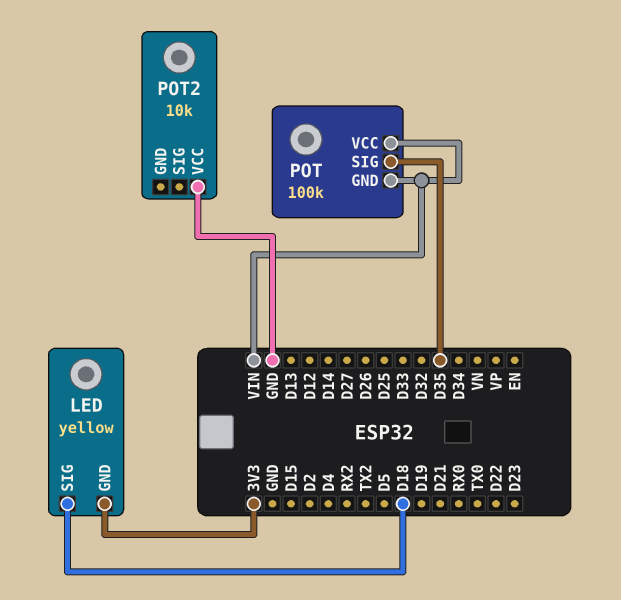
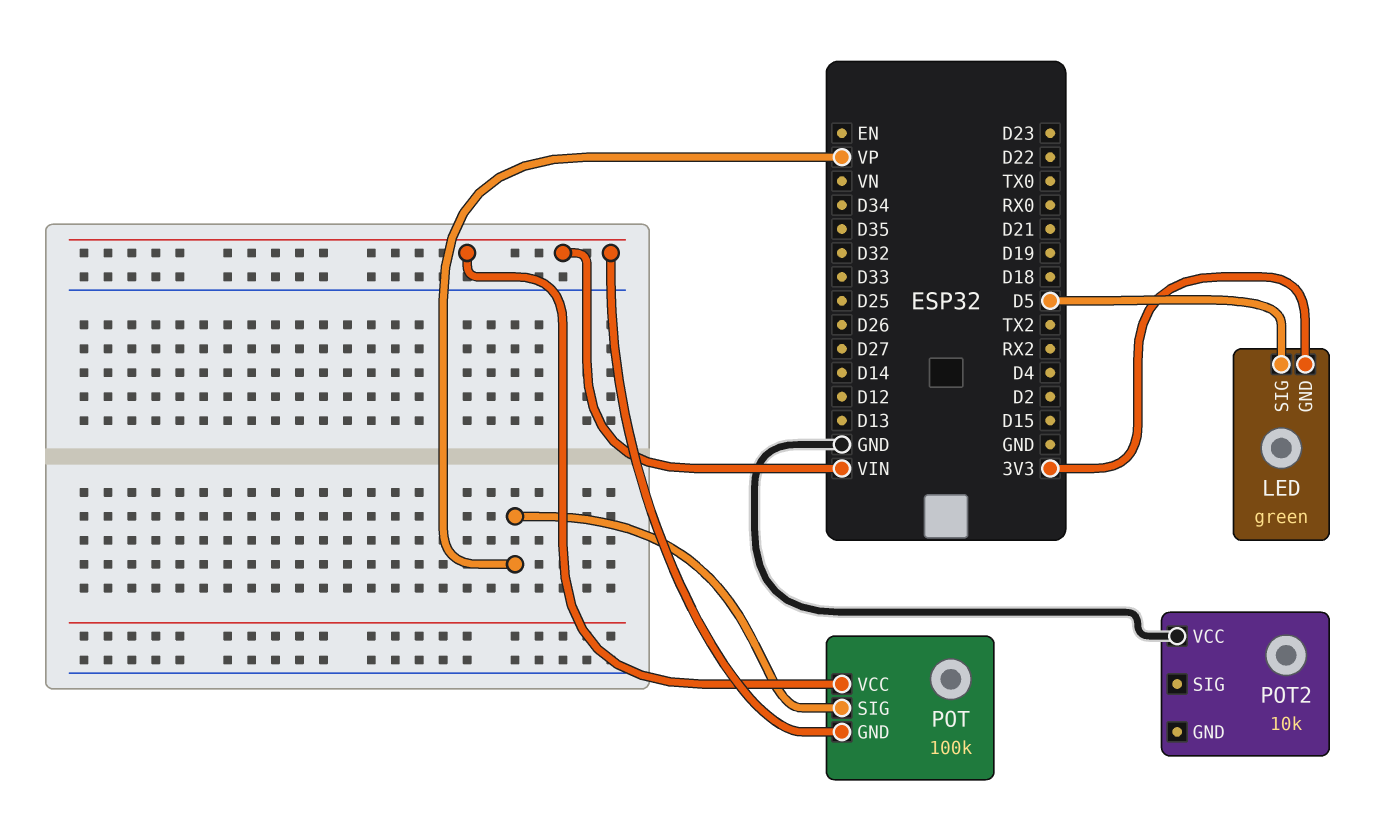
LED: yellow -> green
LED pin SIG: D18 -> D5
POT pin SIG: D35 -> VP

